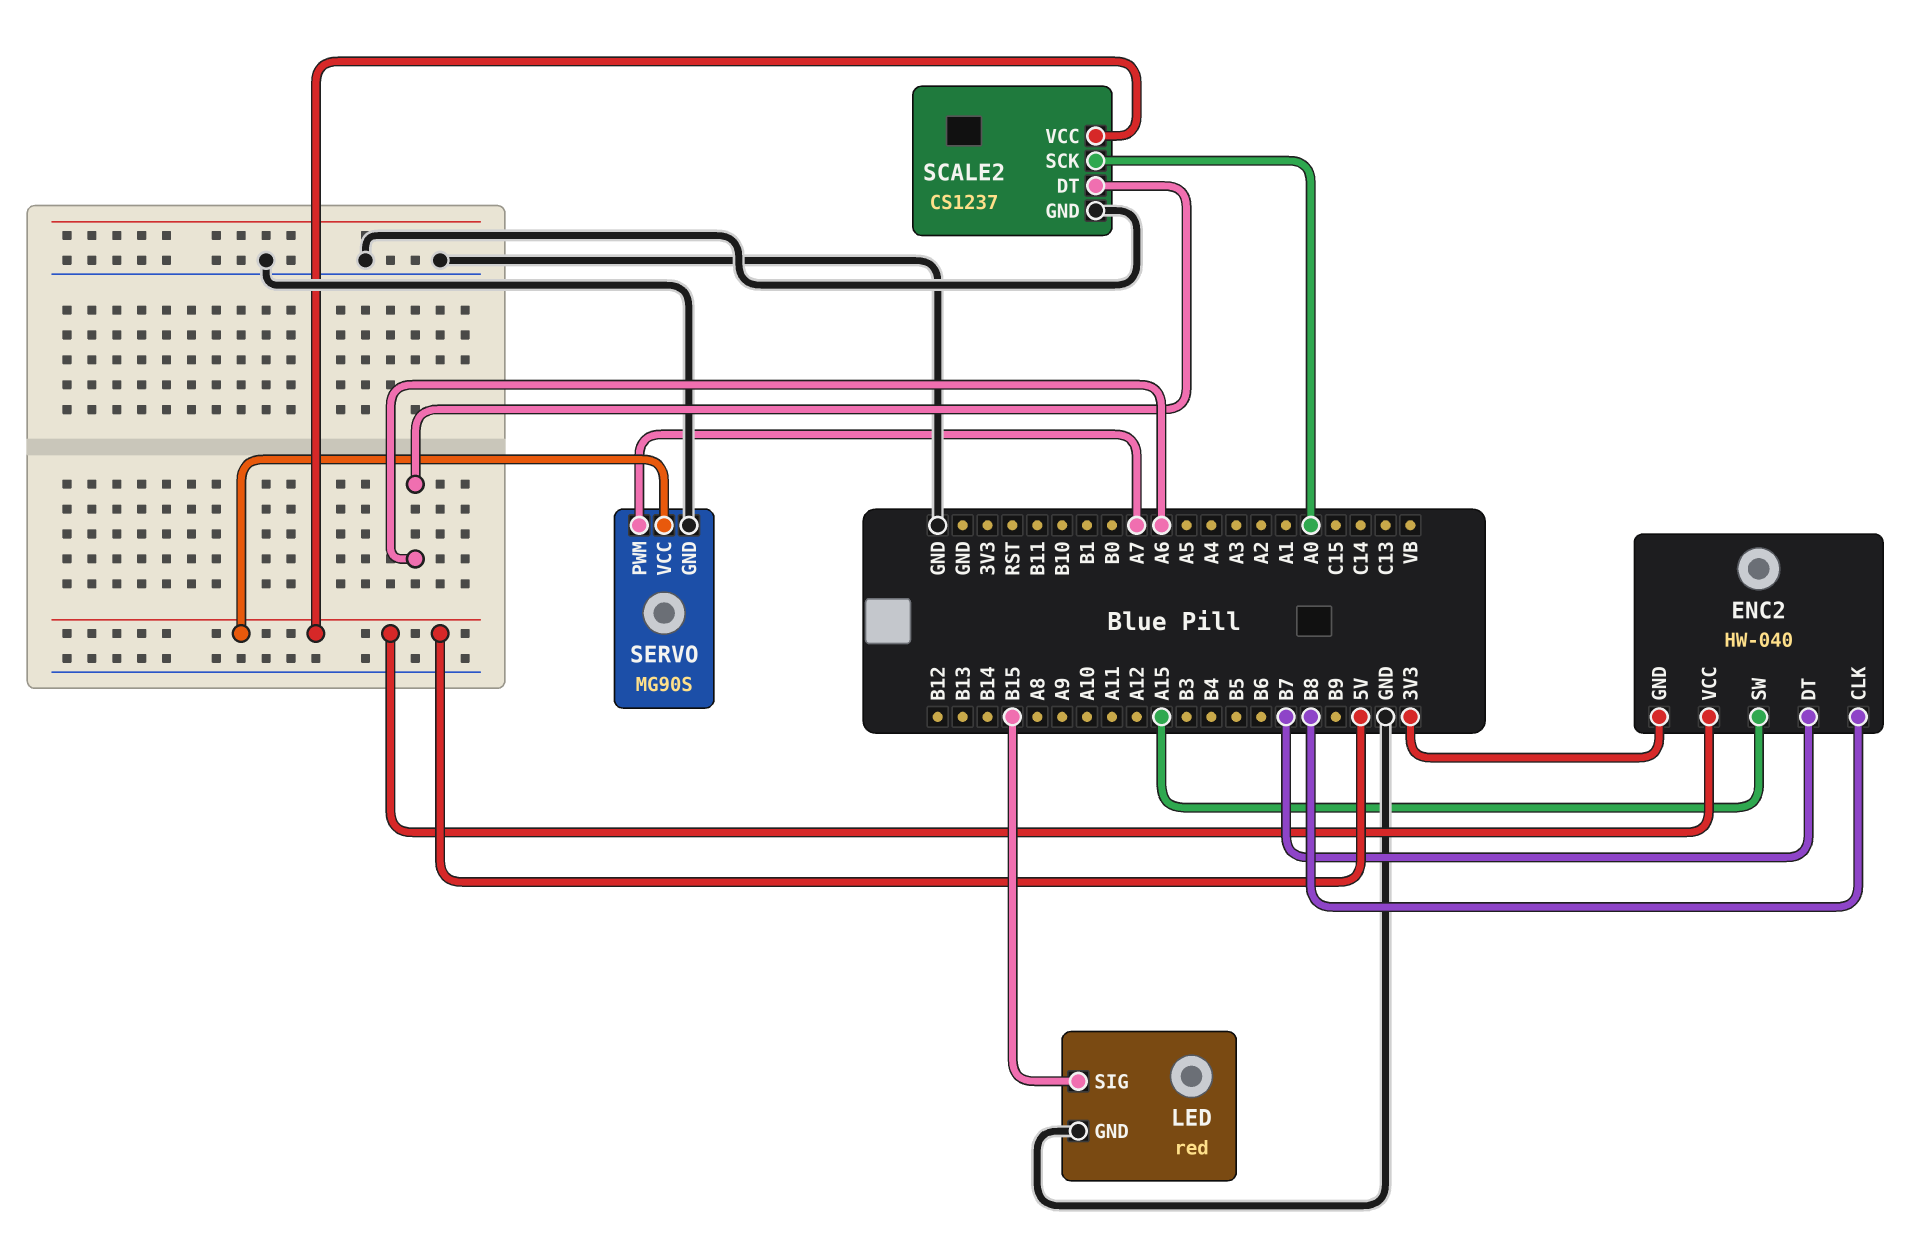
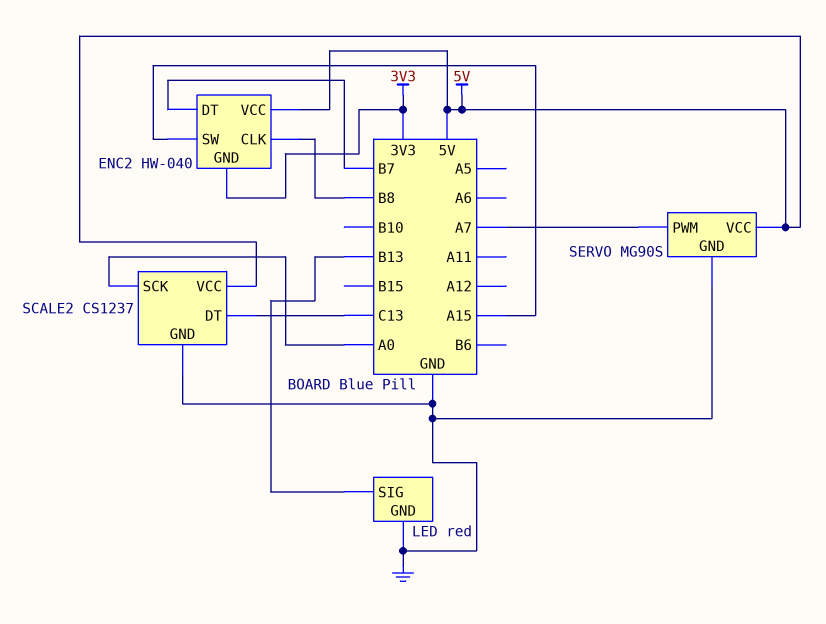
LED pin SIG: B15 -> B13
SCALE2 pin DT: A6 -> C13

